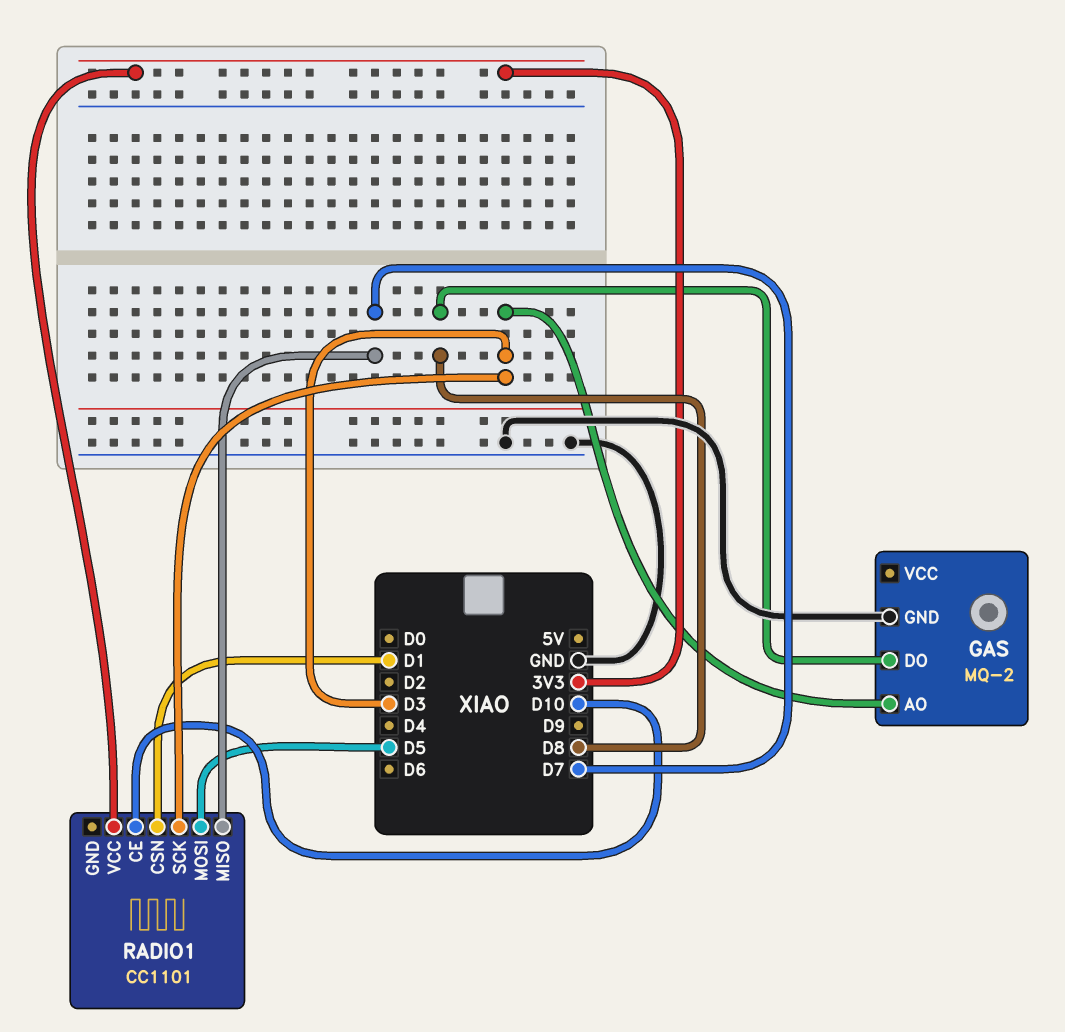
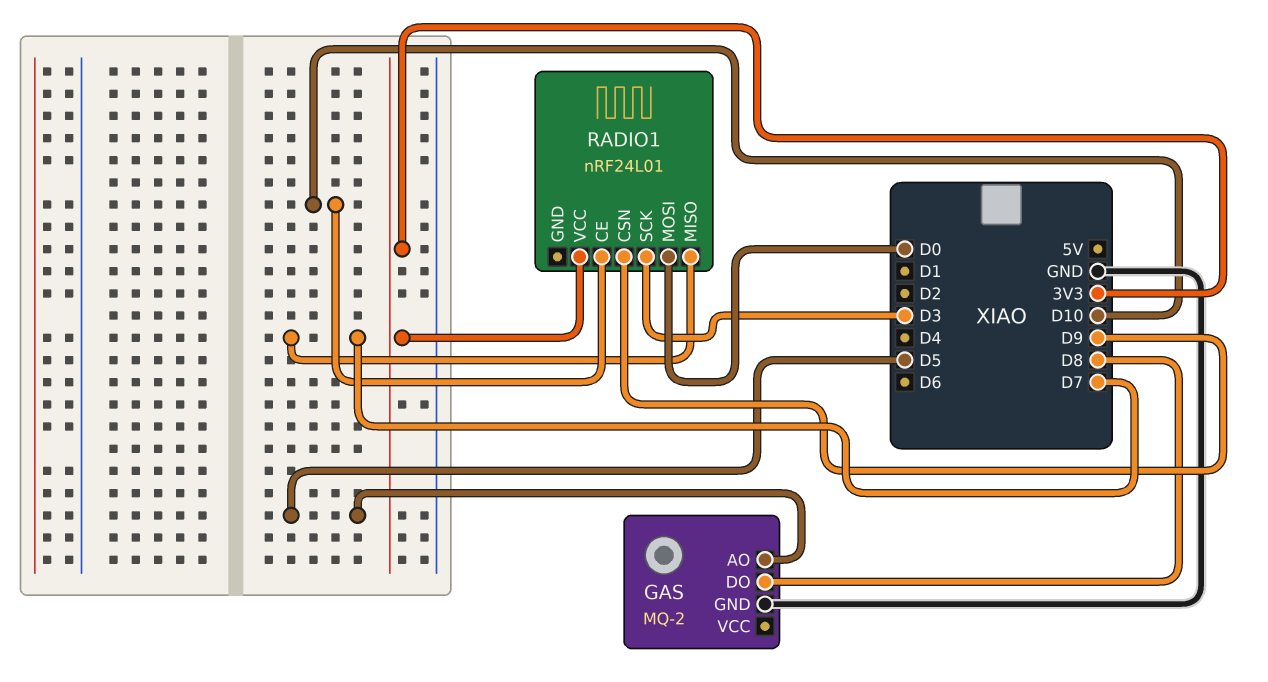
GAS pin AO: D3 -> D5
RADIO1: CC1101 -> nRF24L01
RADIO1 pin CSN: D1 -> D9
RADIO1 pin MOSI: D5 -> D0

